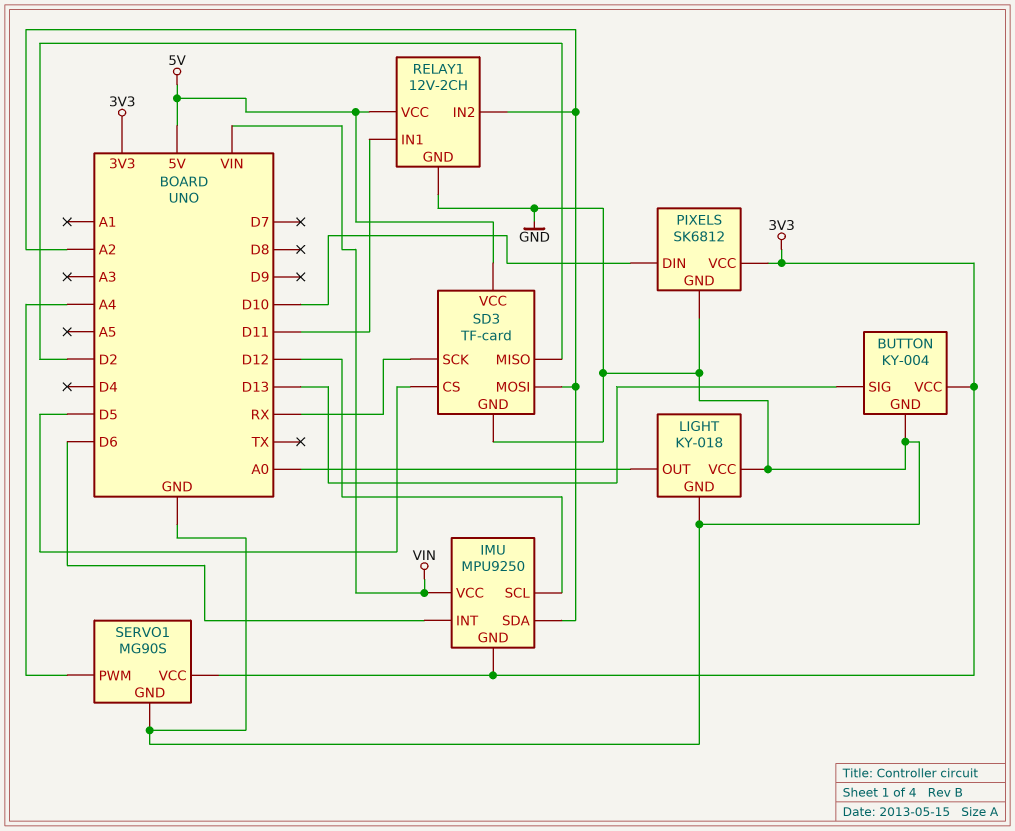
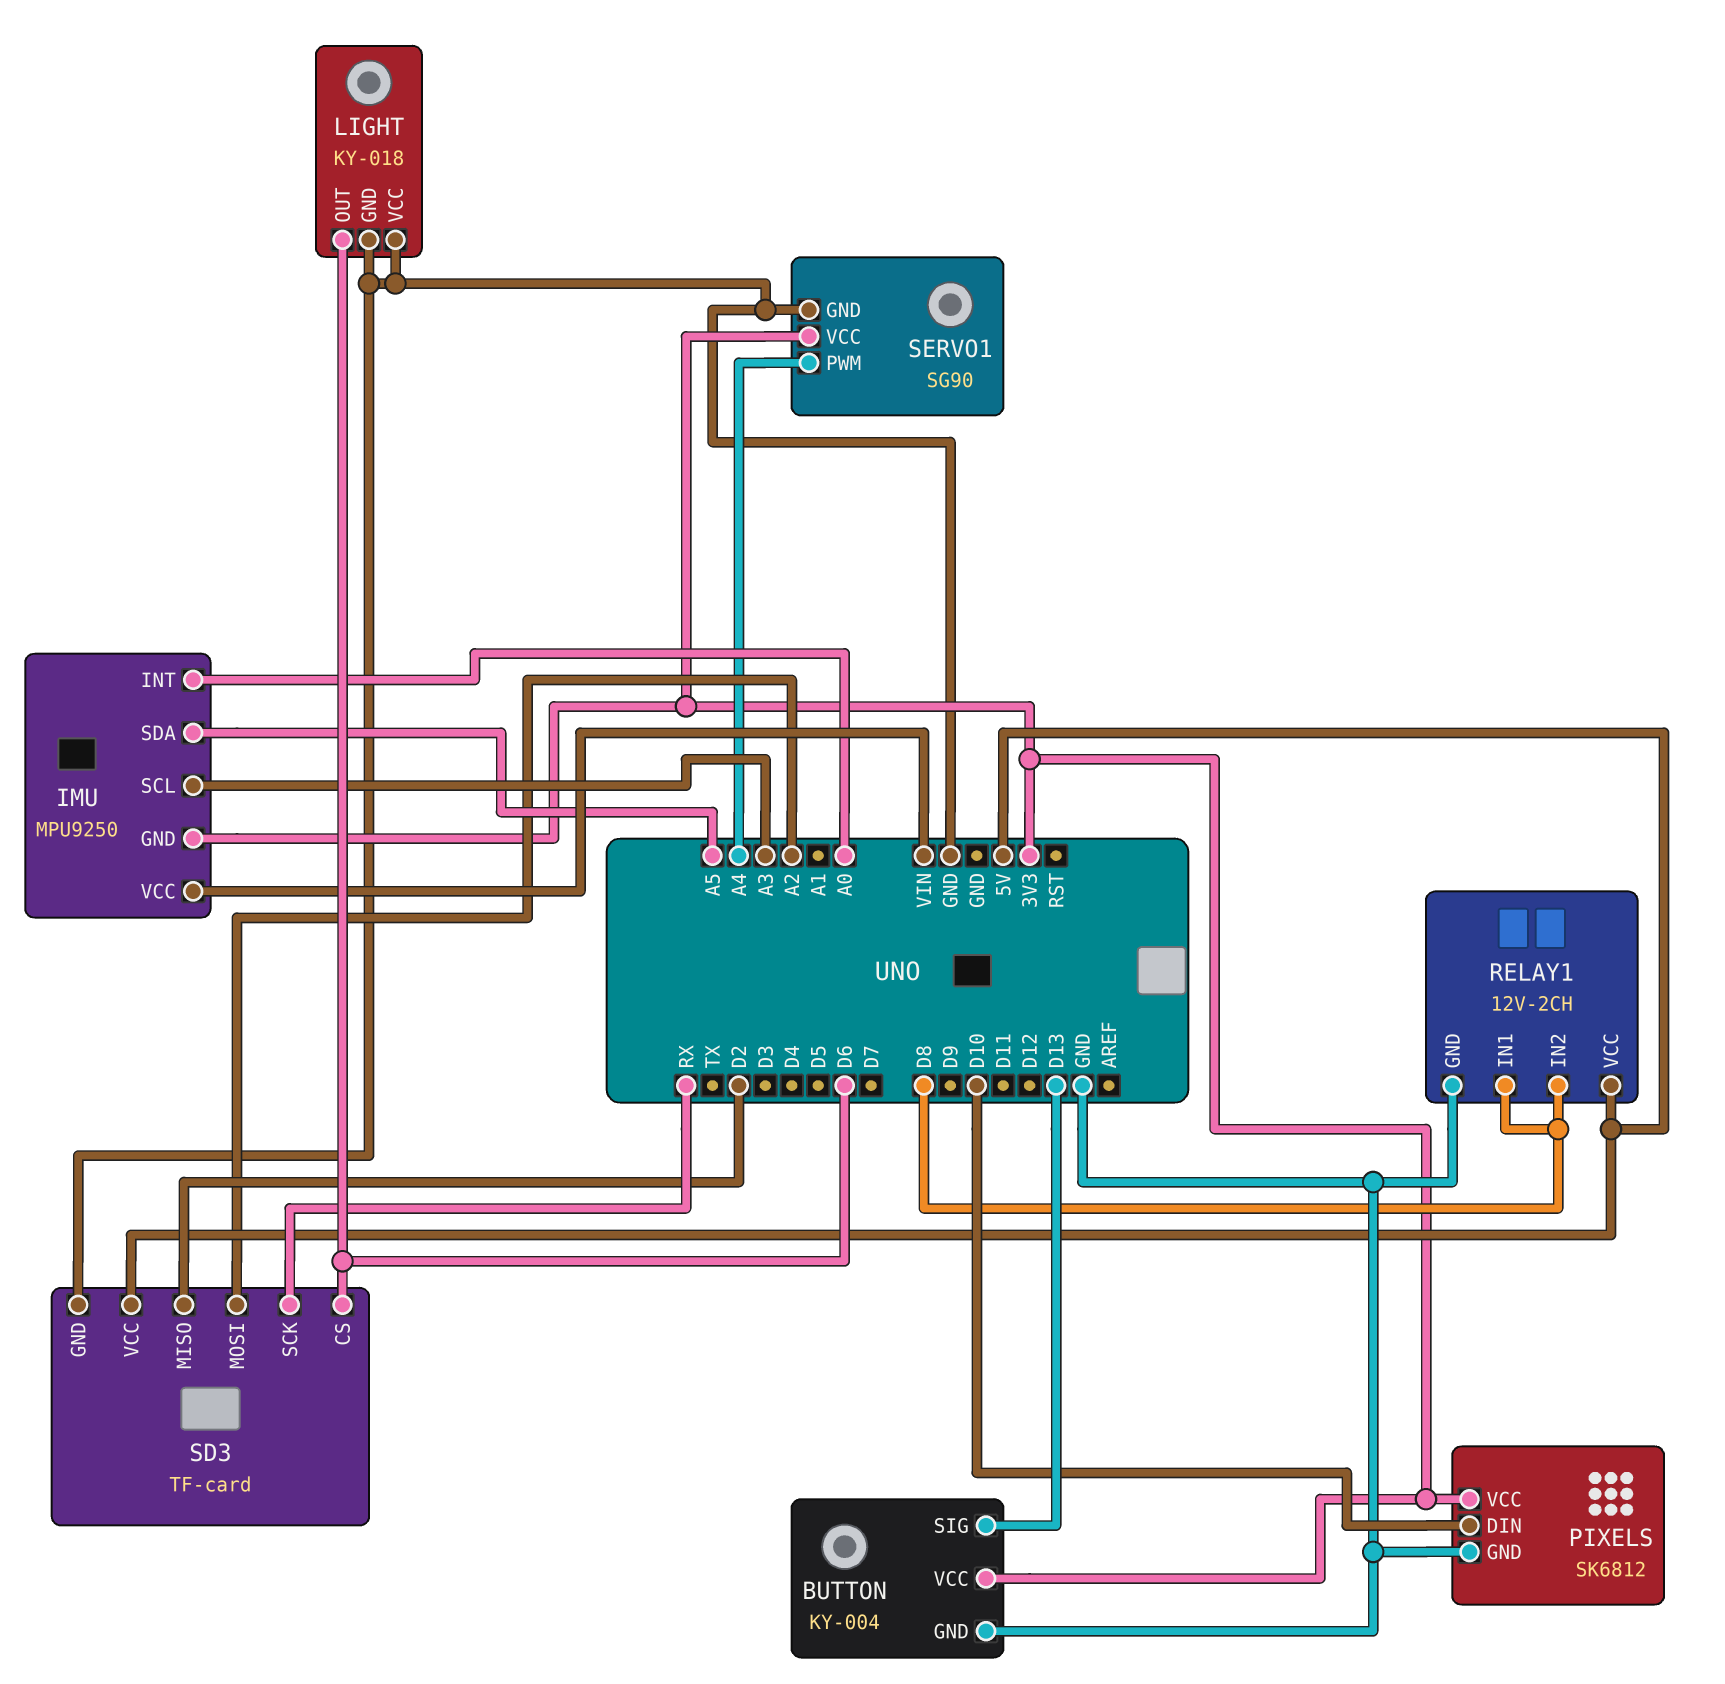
IMU pin INT: D6 -> A0
IMU pin SCL: D12 -> A3
IMU pin SDA: A2 -> A5
LIGHT pin OUT: A0 -> D6
RELAY1 pin IN1: D11 -> D8
RELAY1 pin IN2: A2 -> D8
SD3 pin CS: D5 -> D6
SERVO1: MG90S -> SG90

